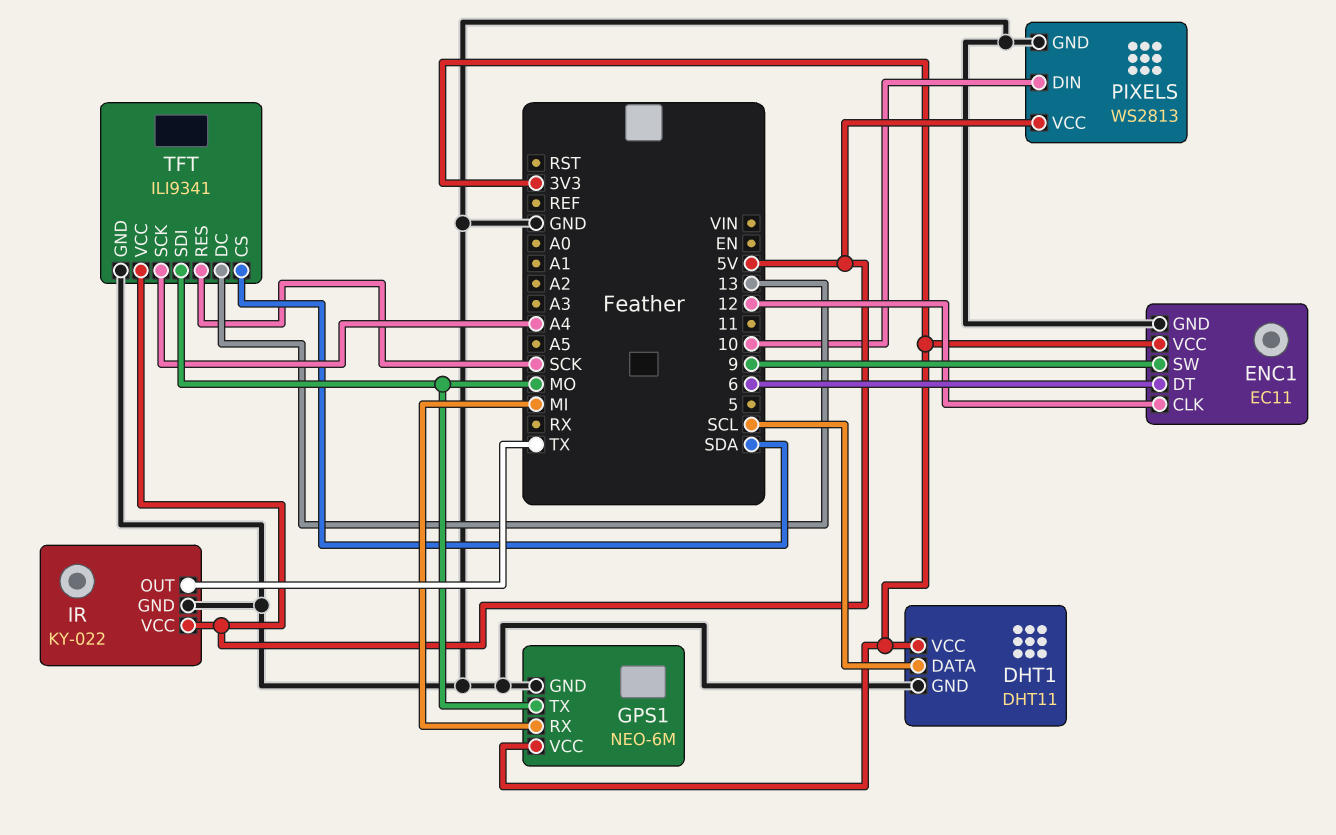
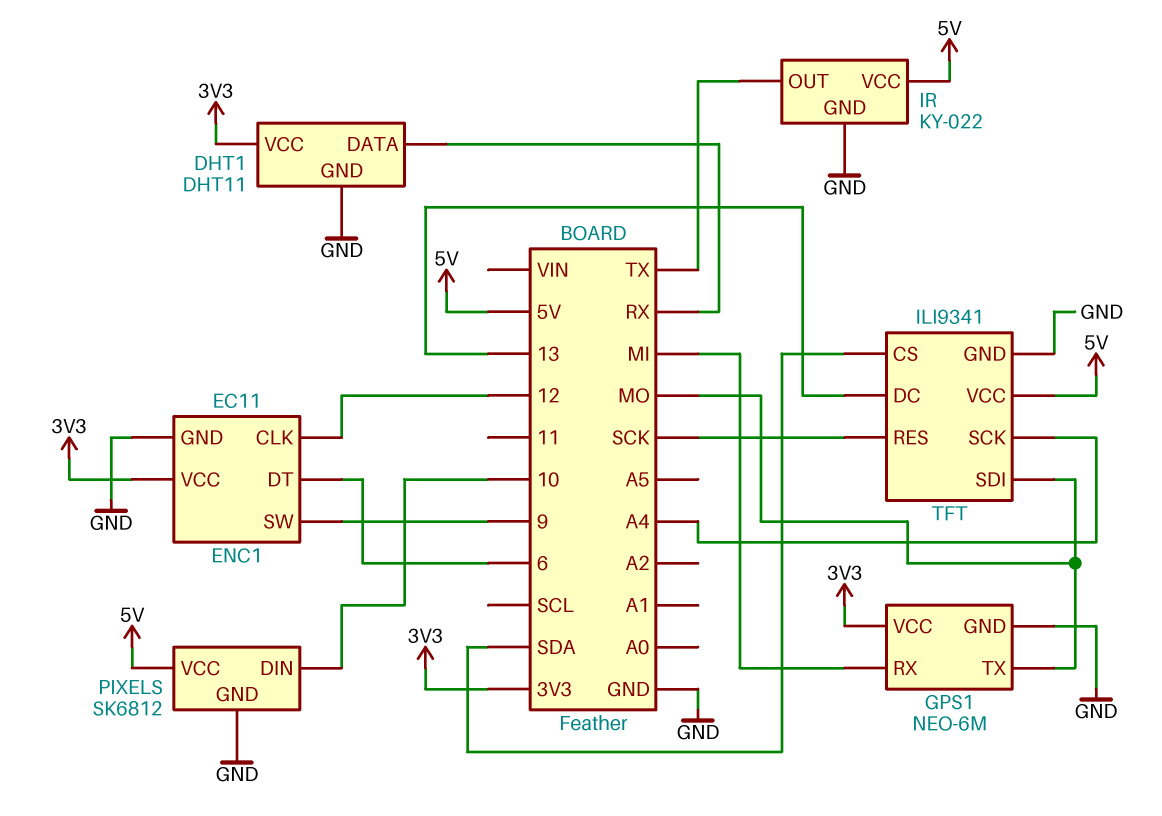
DHT1 pin DATA: SCL -> RX
PIXELS: WS2813 -> SK6812

